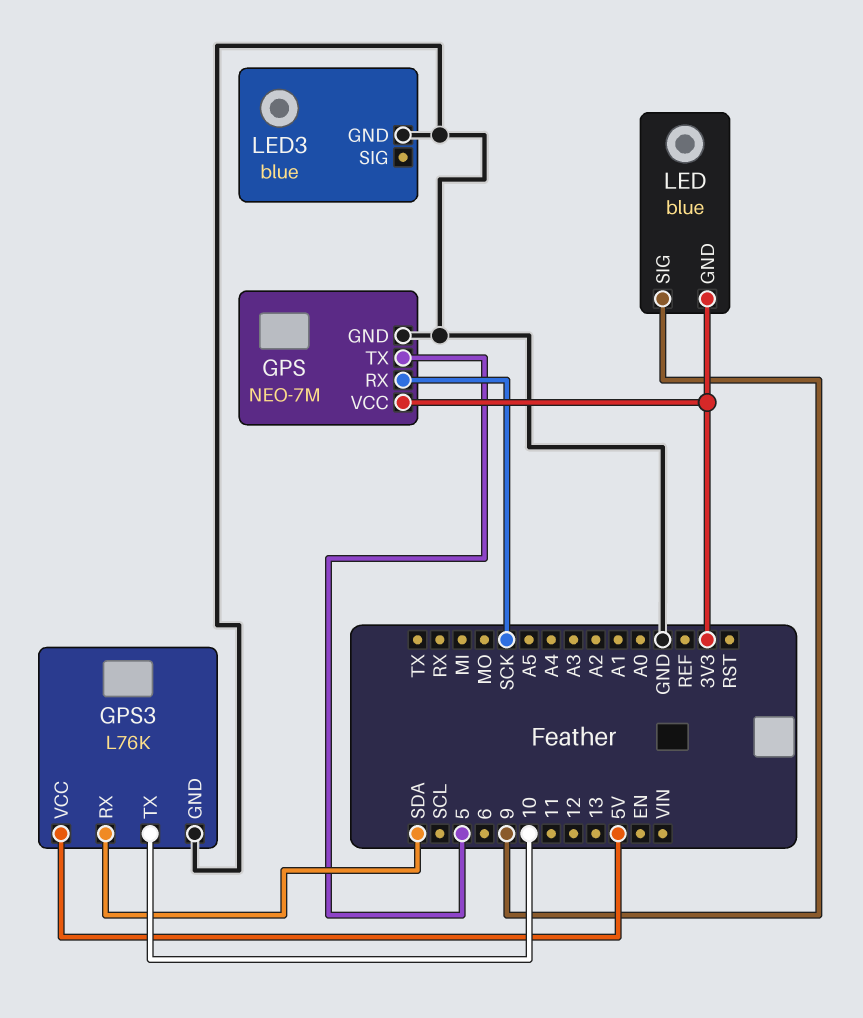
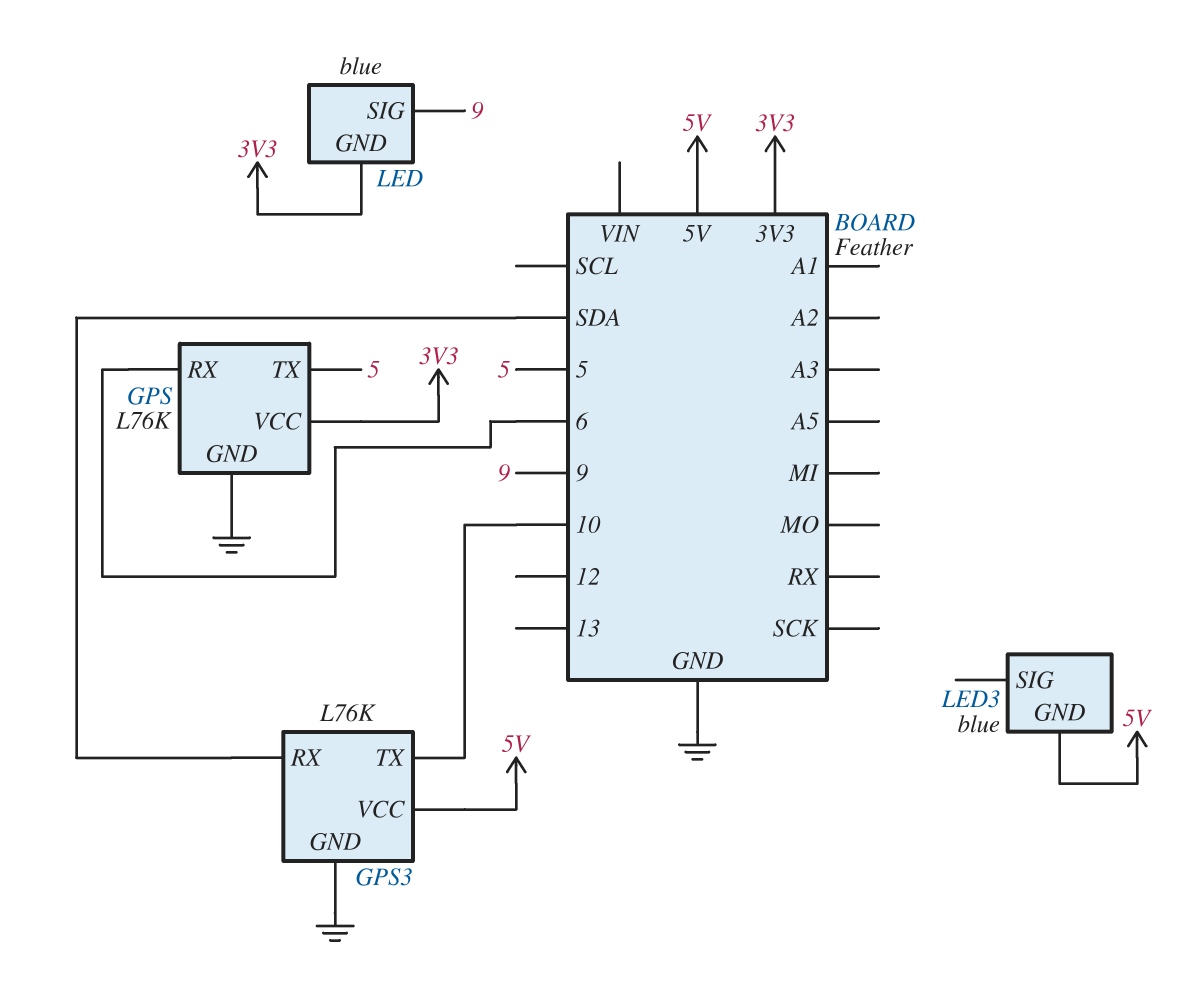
GPS: NEO-7M -> L76K
GPS pin RX: SCK -> 6
LED3 pin GND: GND -> 5V

